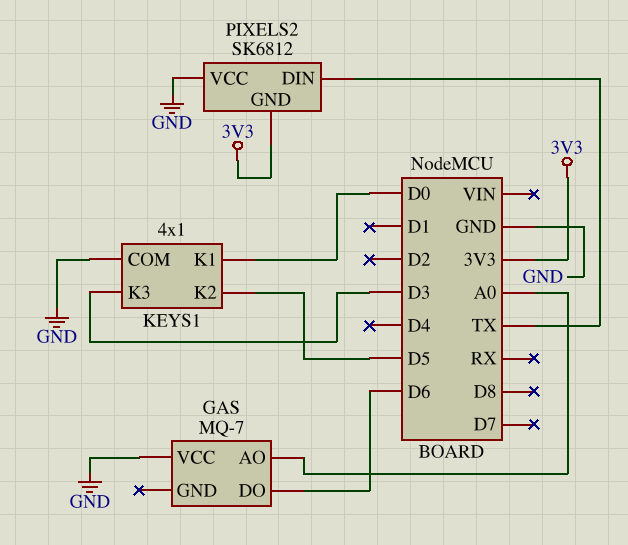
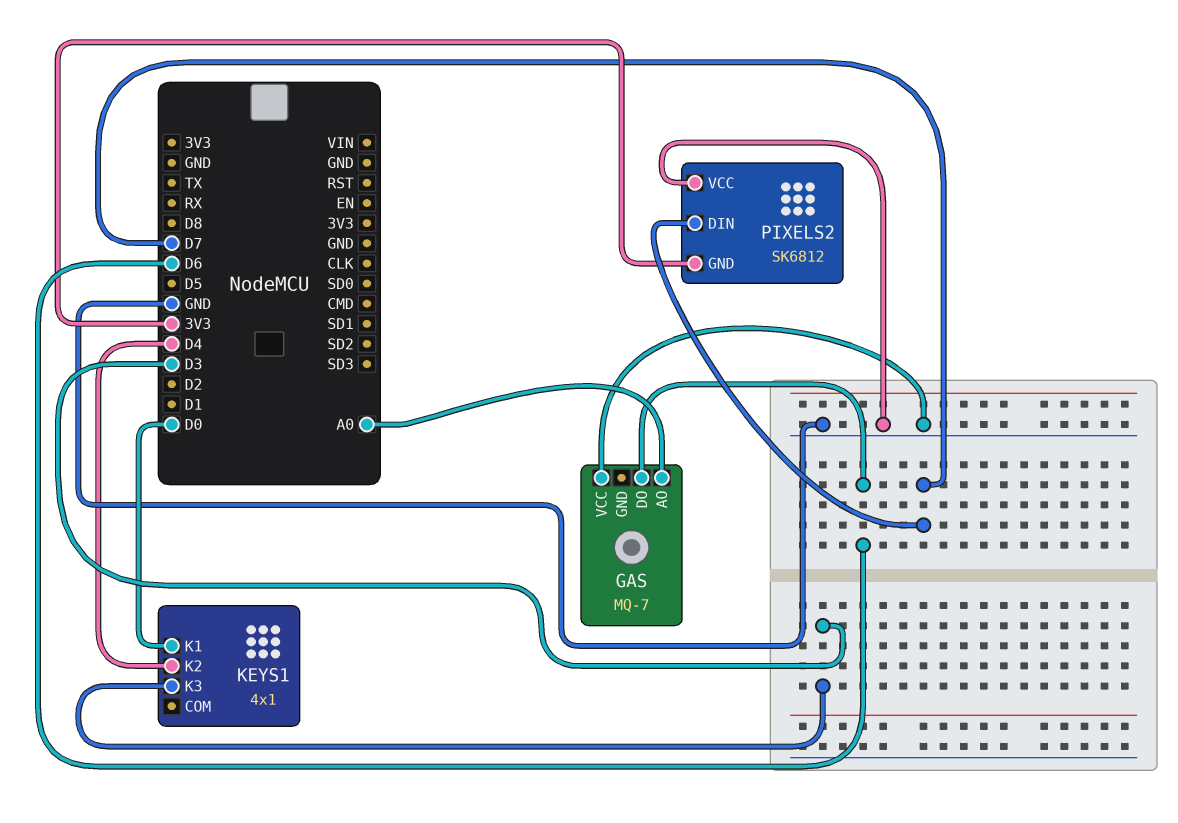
KEYS1 pin COM: GND -> none
KEYS1 pin K2: D5 -> D4
PIXELS2 pin DIN: TX -> D7

